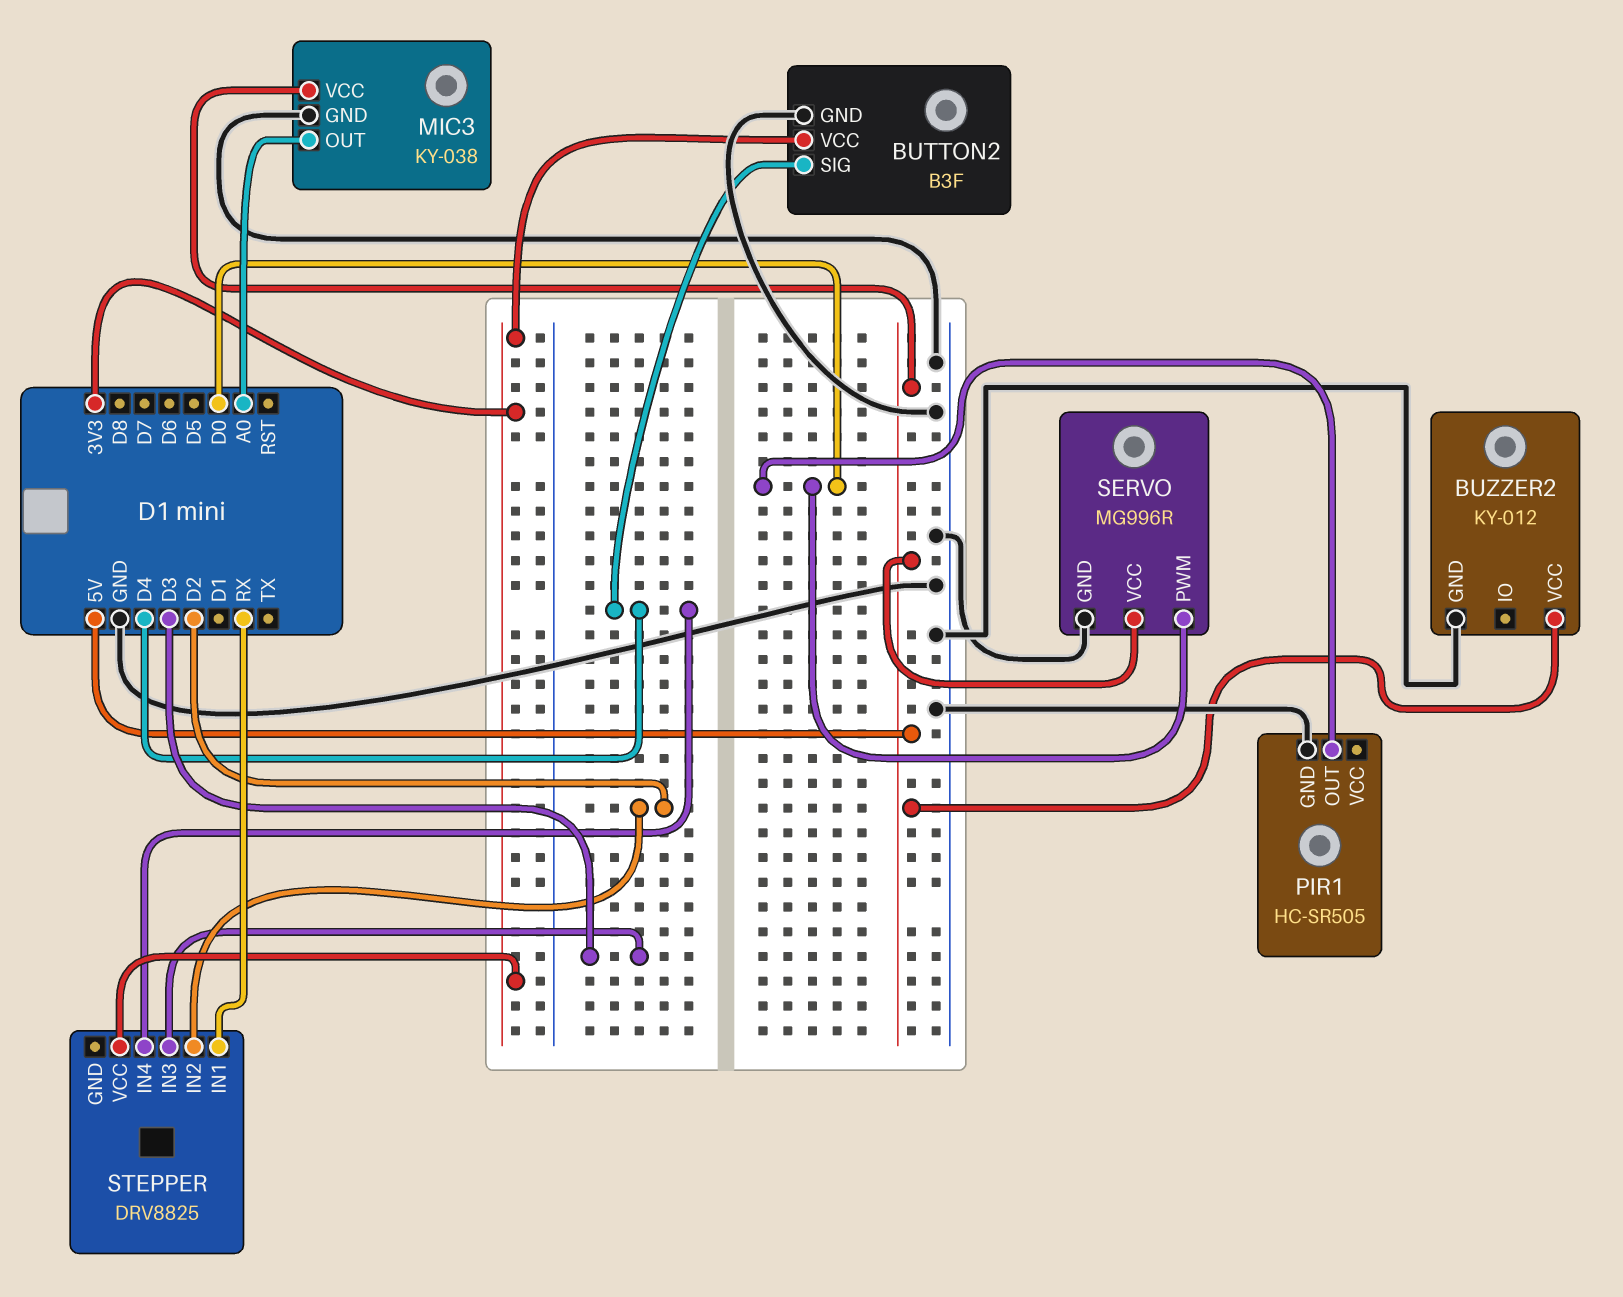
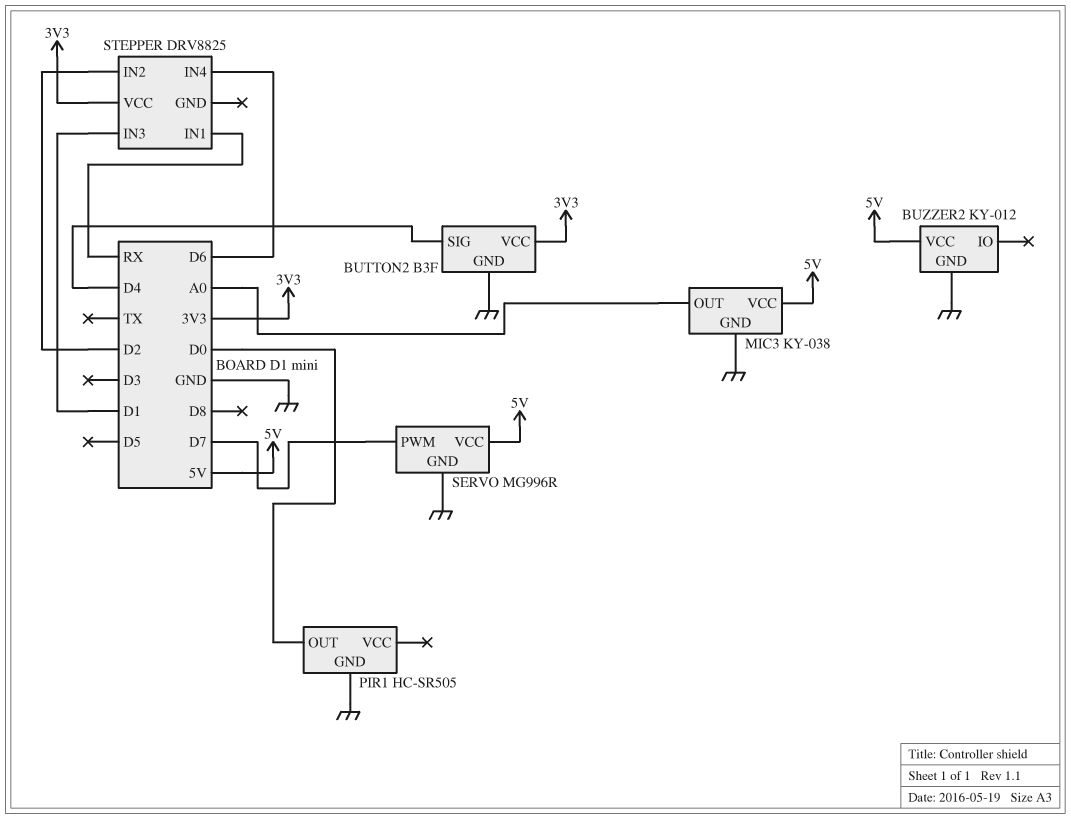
SERVO pin PWM: D0 -> D7
STEPPER pin IN3: D3 -> D1
STEPPER pin IN4: D4 -> D6

